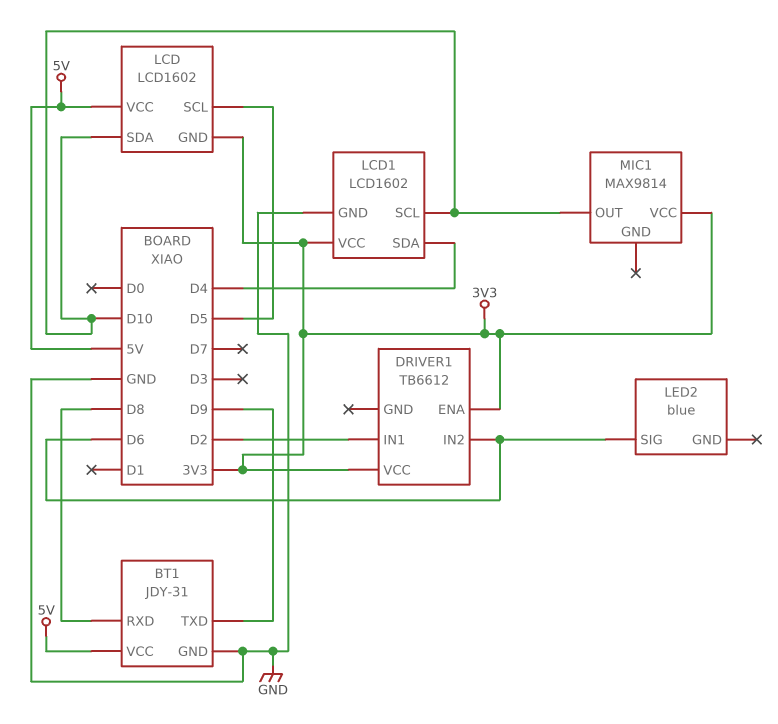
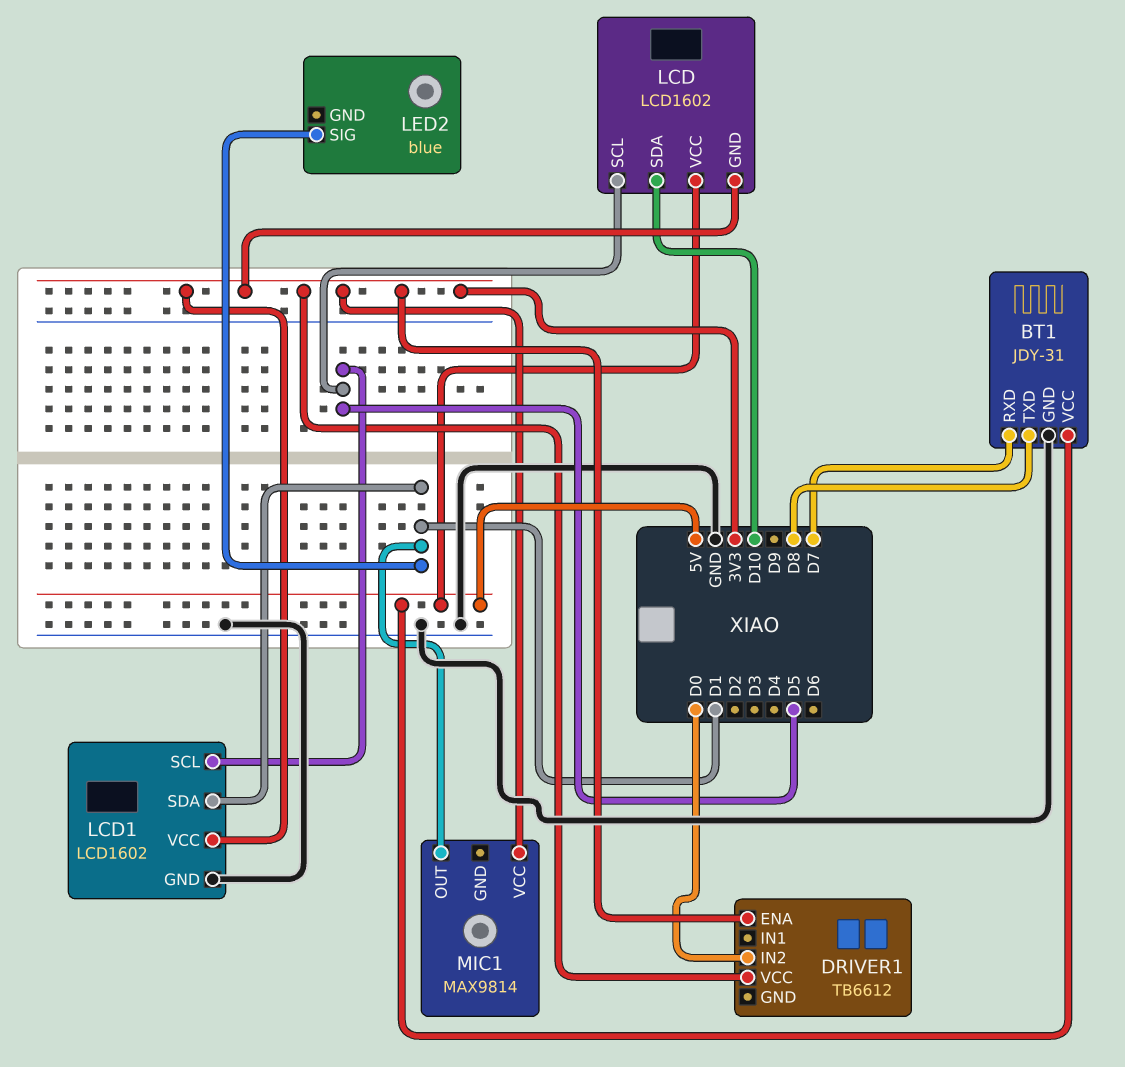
BT1 pin RXD: D8 -> D7
BT1 pin TXD: D9 -> D8
DRIVER1 pin IN1: D2 -> none
DRIVER1 pin IN2: D6 -> D0
LCD1 pin SCL: D10 -> D5
LCD1 pin SDA: D4 -> D1
LED2 pin SIG: D6 -> D1
MIC1 pin OUT: D10 -> D1

